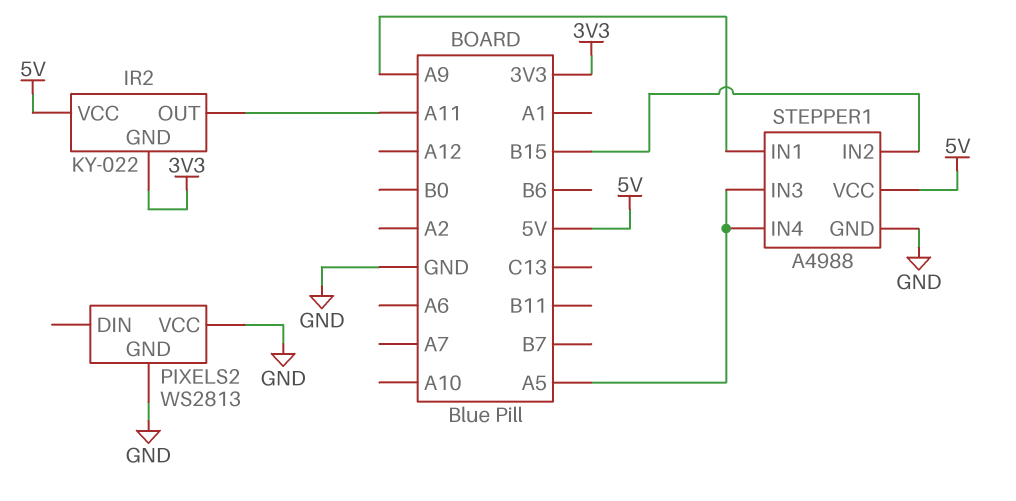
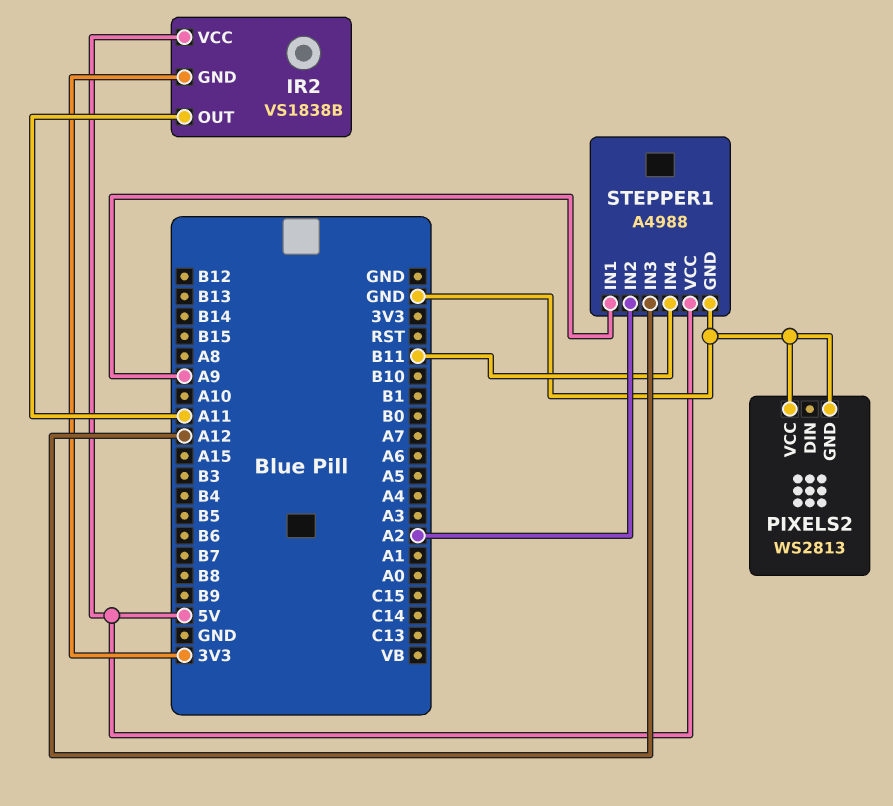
IR2: KY-022 -> VS1838B
STEPPER1 pin IN2: B15 -> A2
STEPPER1 pin IN3: A5 -> A12
STEPPER1 pin IN4: A5 -> B11

